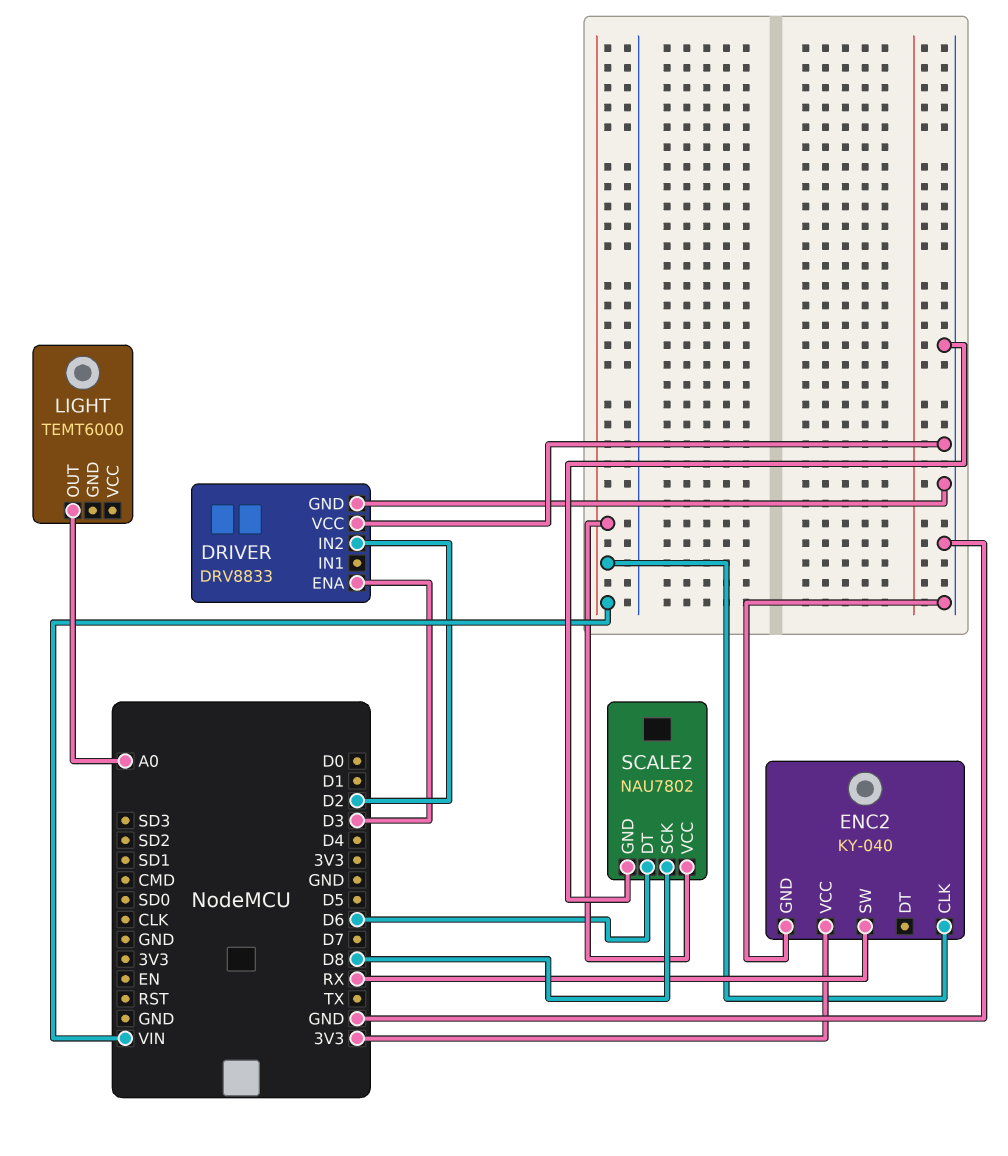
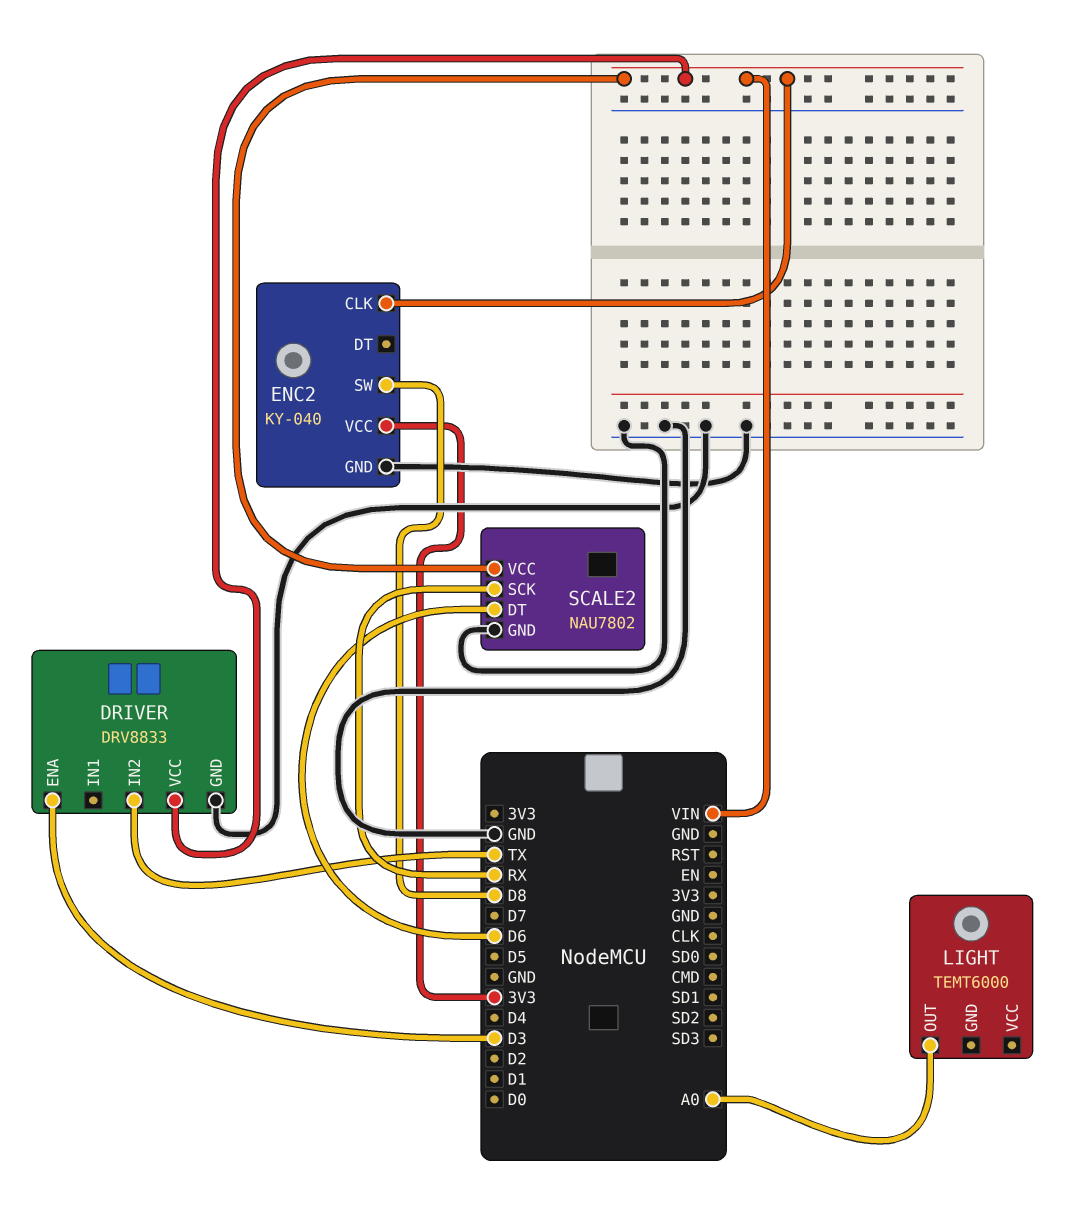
DRIVER pin IN2: D2 -> TX
DRIVER pin VCC: GND -> VIN
ENC2 pin SW: RX -> D8
SCALE2 pin SCK: D8 -> RX

